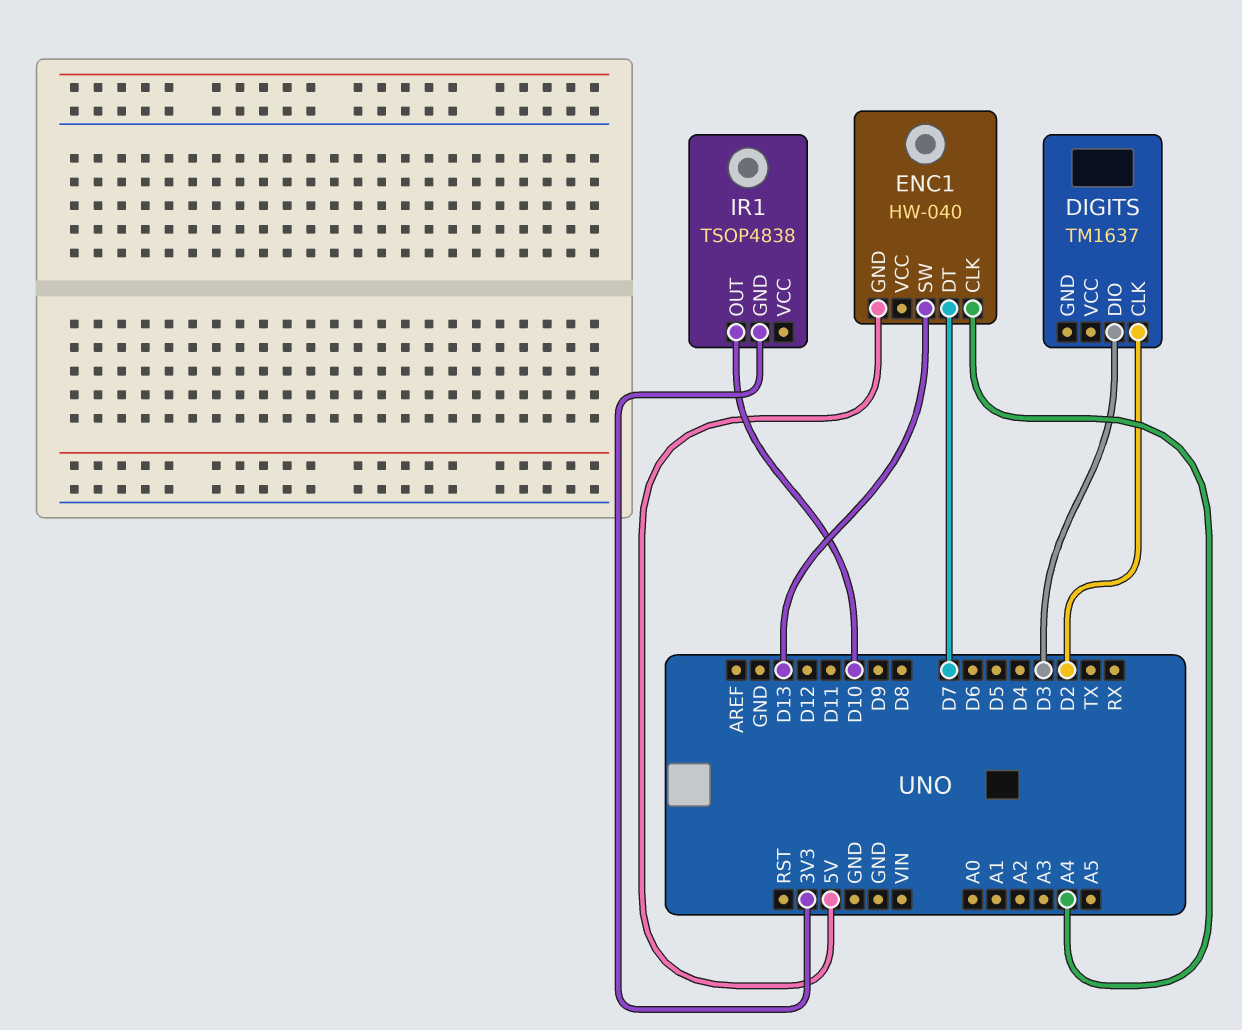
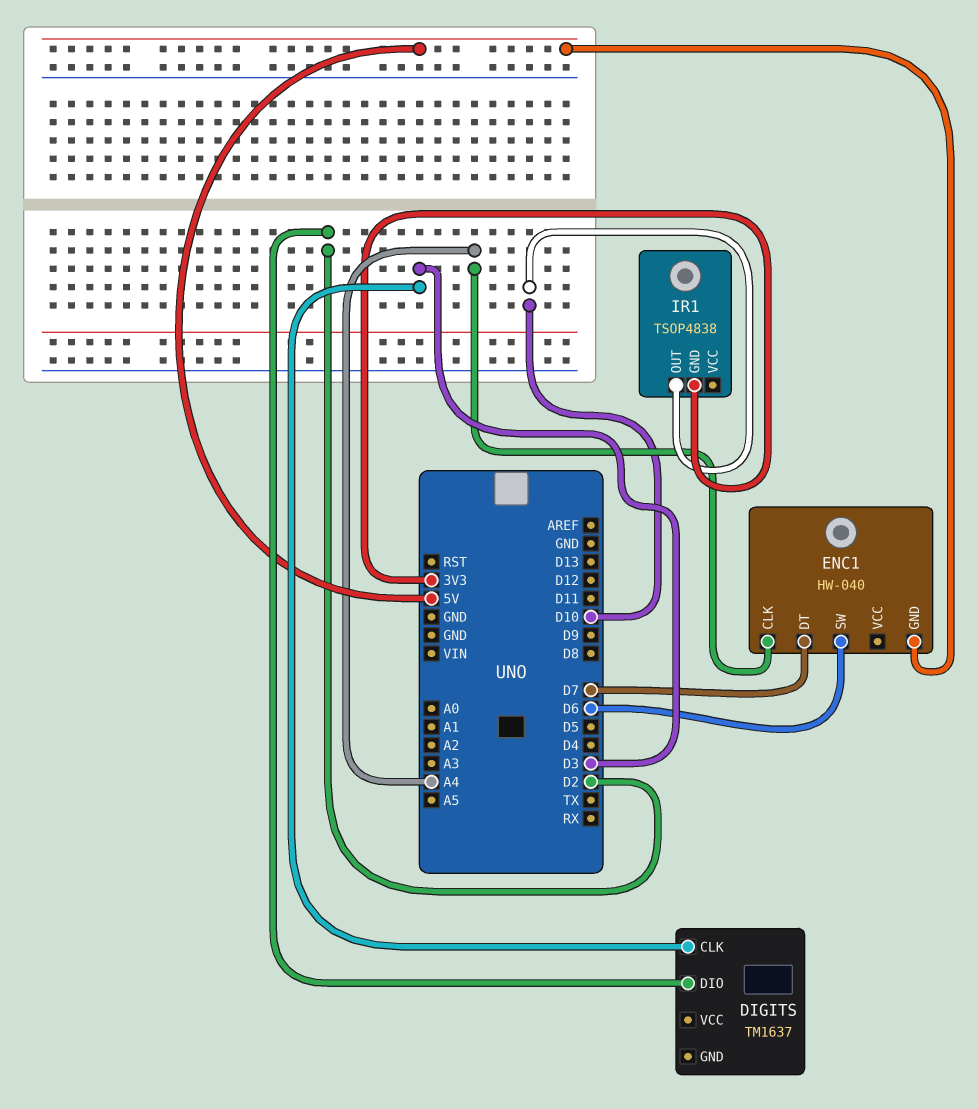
DIGITS pin CLK: D2 -> D3
DIGITS pin DIO: D3 -> D2
ENC1 pin SW: D13 -> D6

